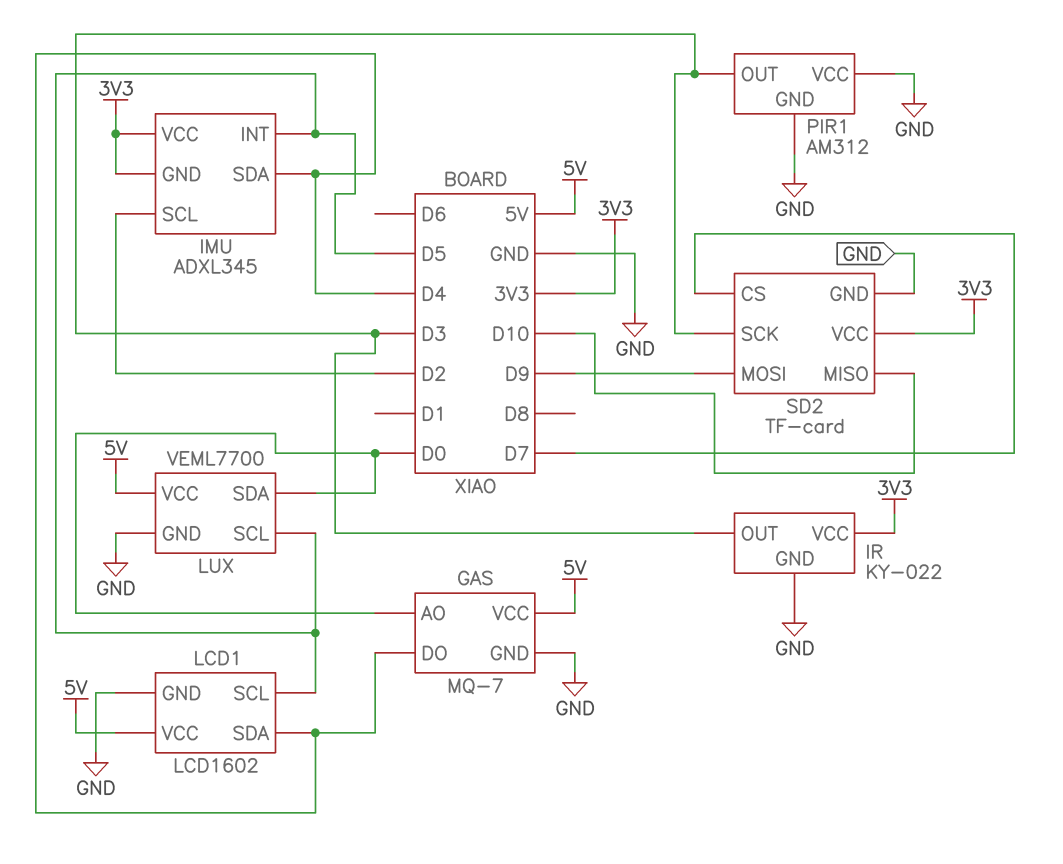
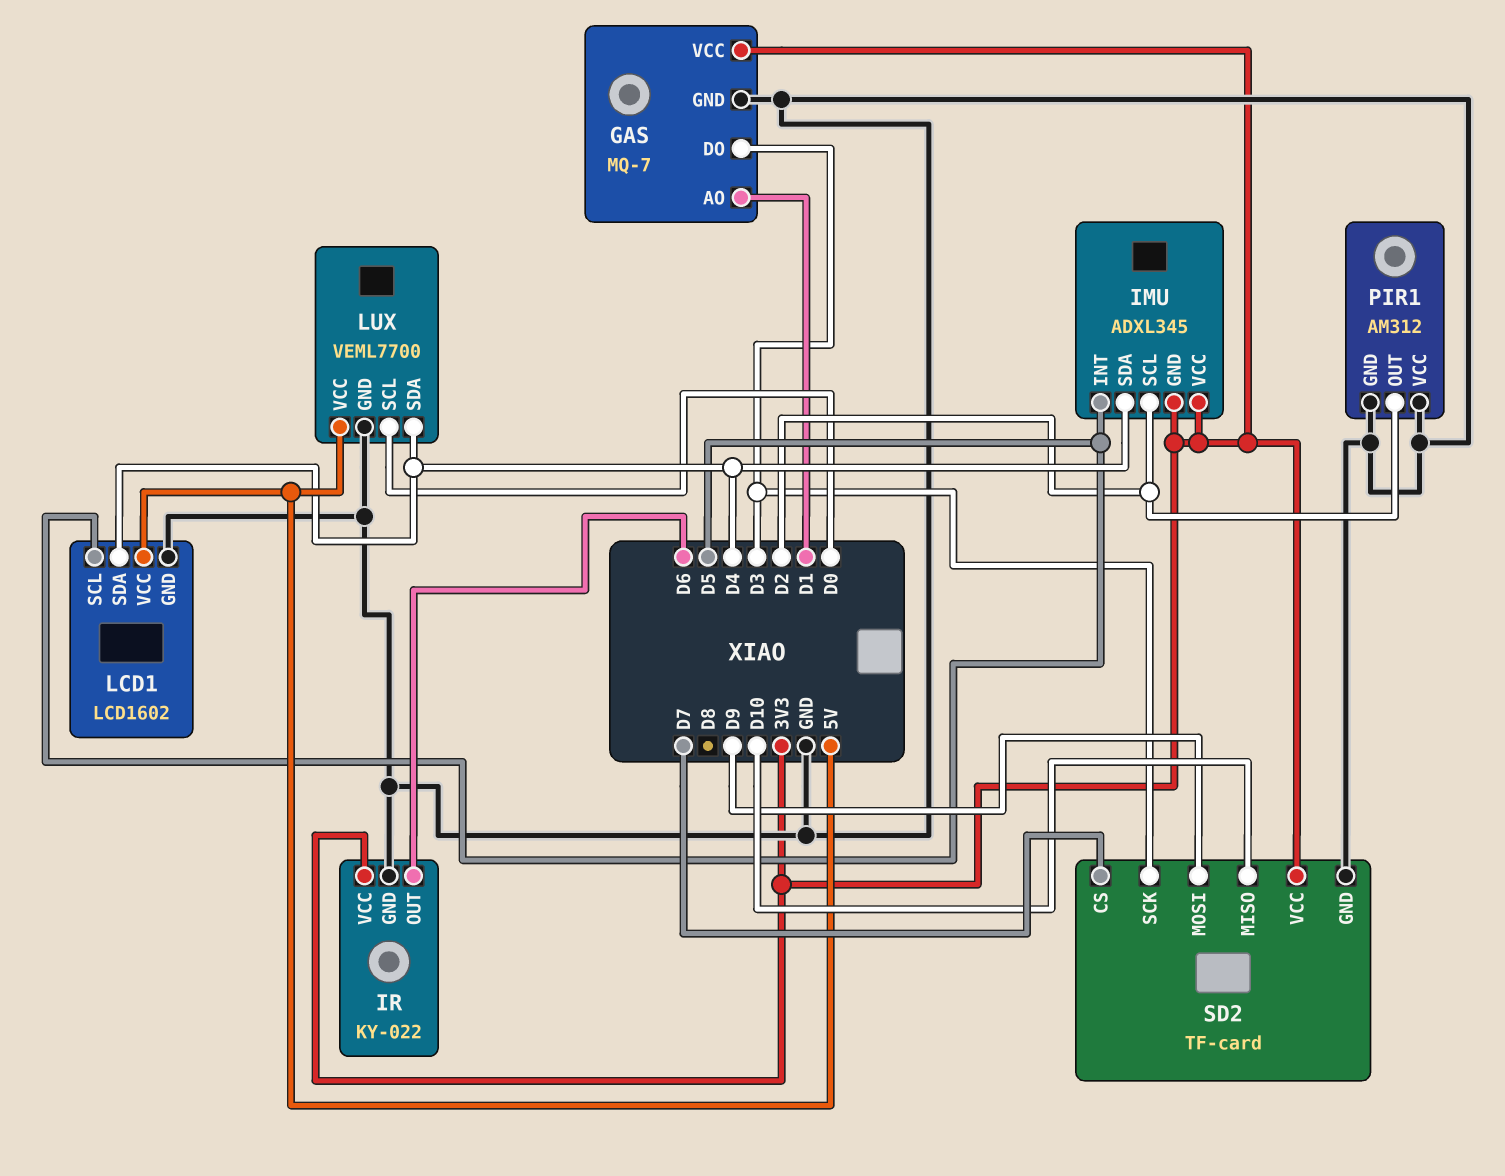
GAS pin AO: D0 -> D1
GAS pin DO: D4 -> D3
GAS pin VCC: 5V -> 3V3
IR pin OUT: D3 -> D6
LUX pin SCL: D5 -> D0
LUX pin SDA: D0 -> D4
PIR1 pin OUT: D3 -> D2

